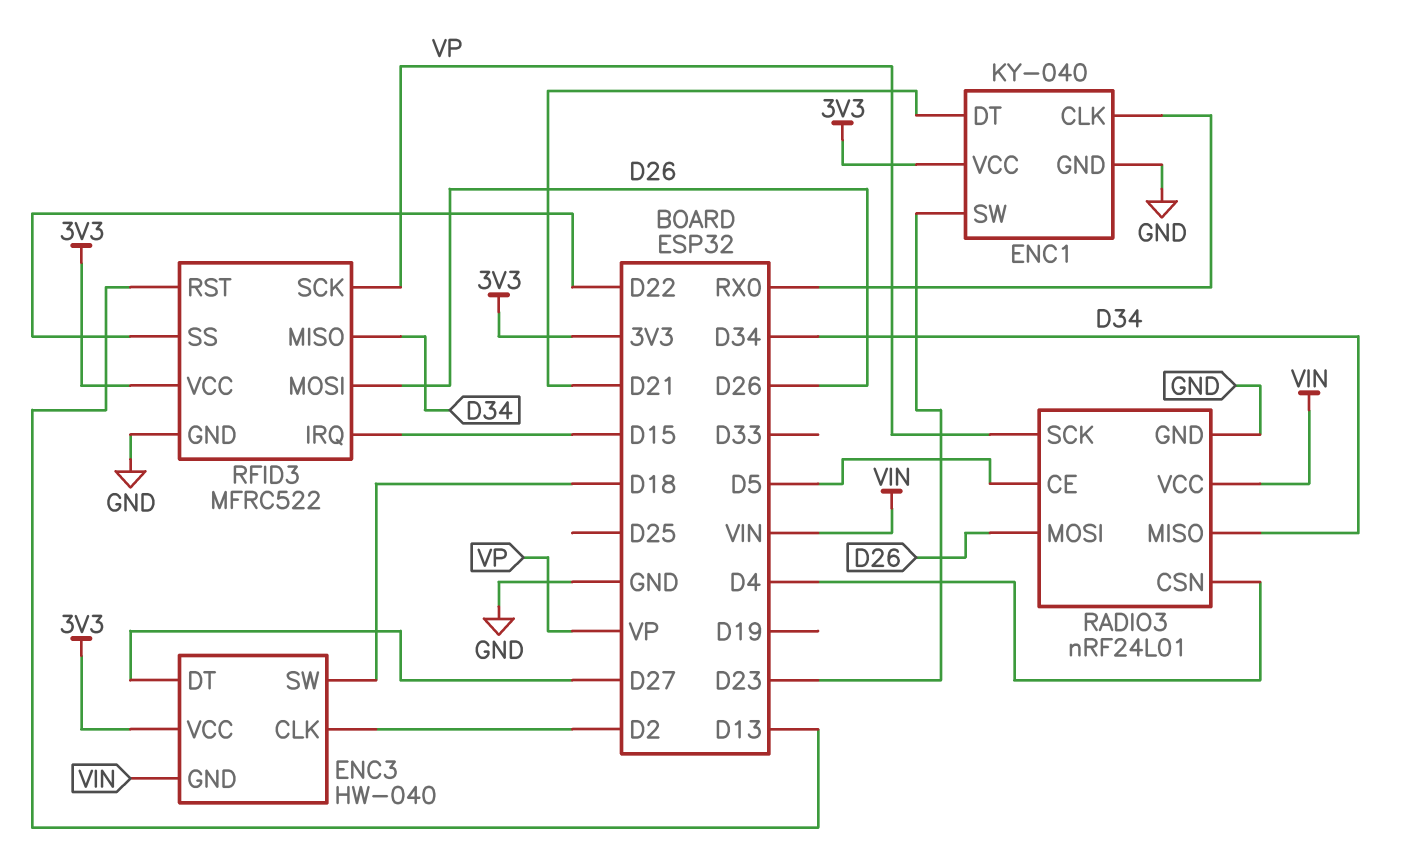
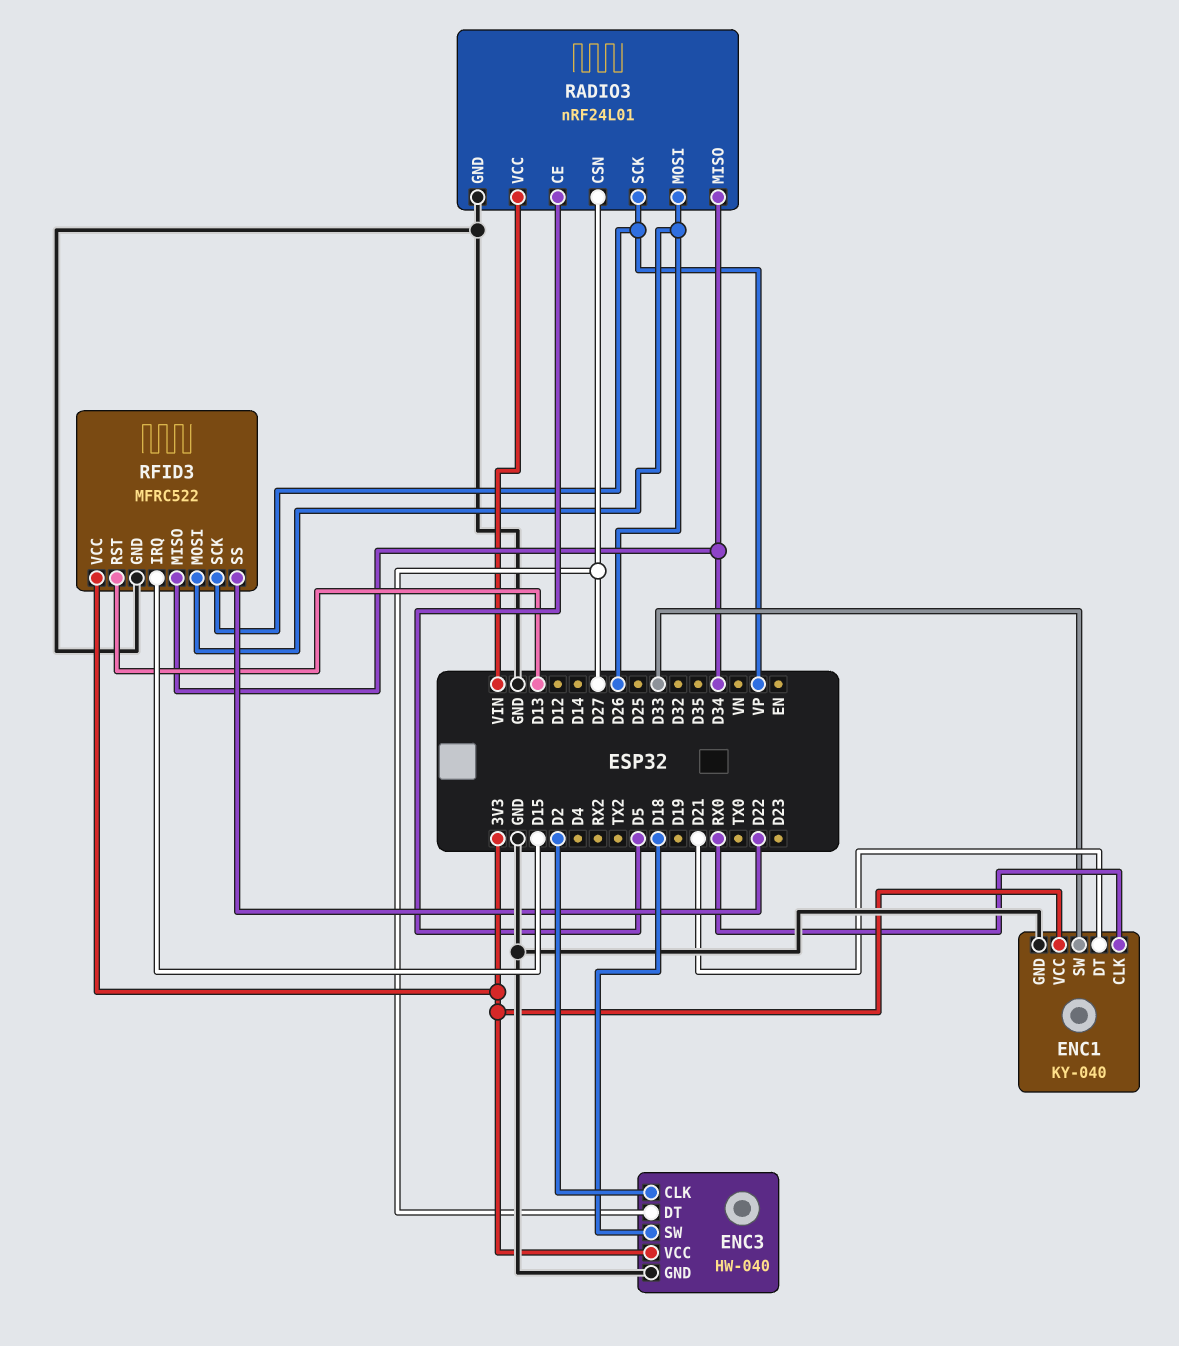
ENC1 pin SW: D23 -> D33
ENC3 pin GND: VIN -> GND
RADIO3 pin CSN: D4 -> D27

